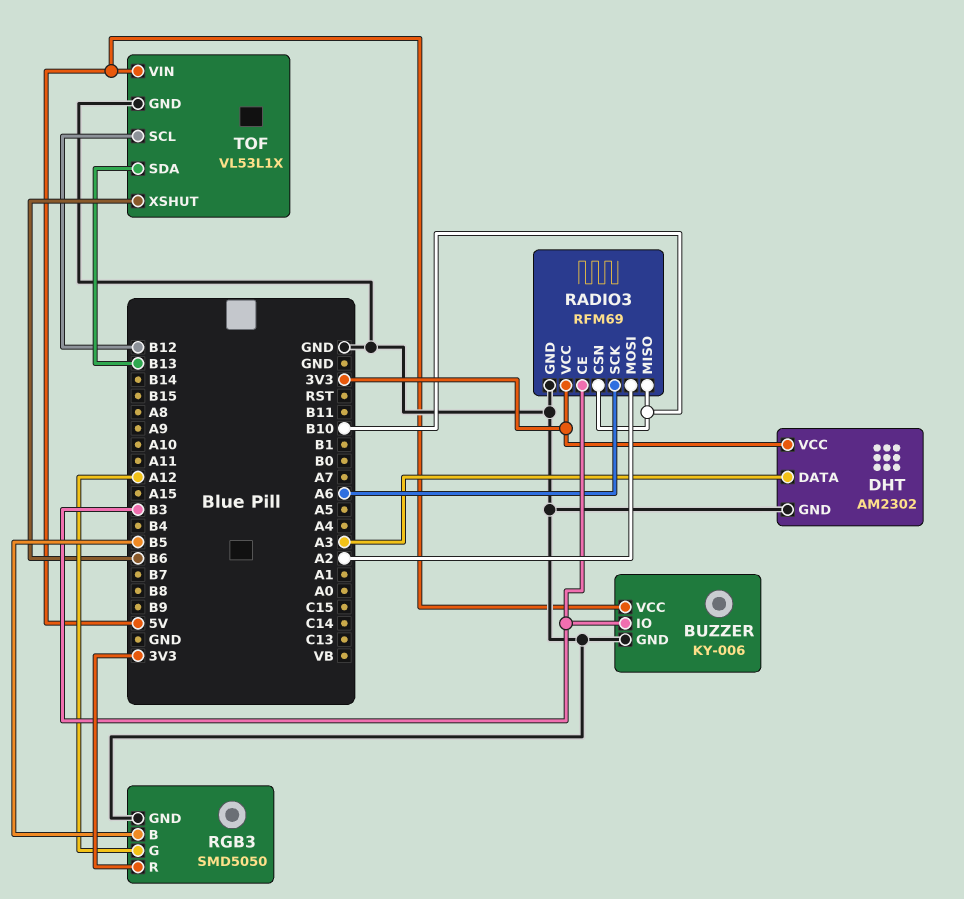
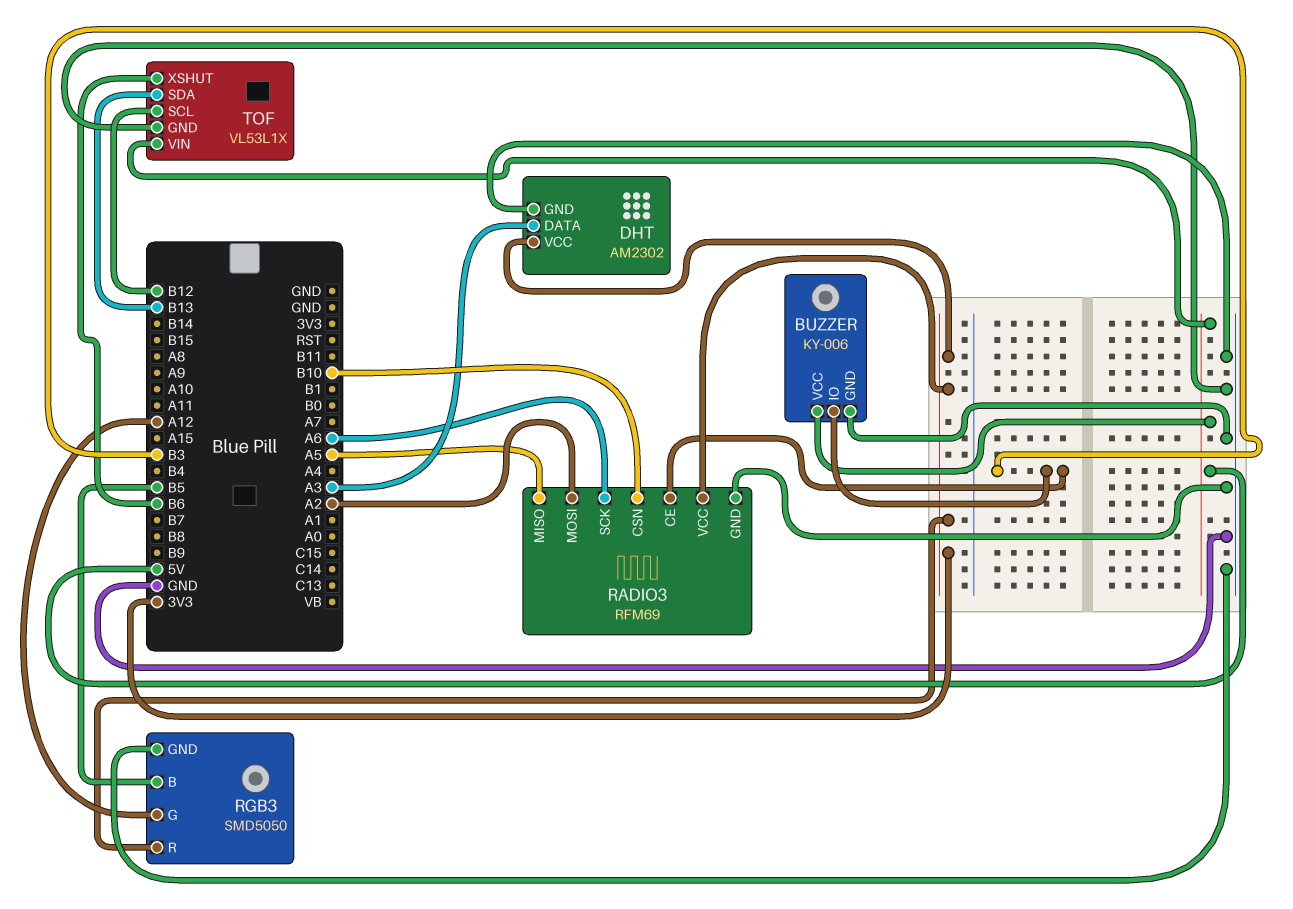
RADIO3 pin MISO: B10 -> A5

